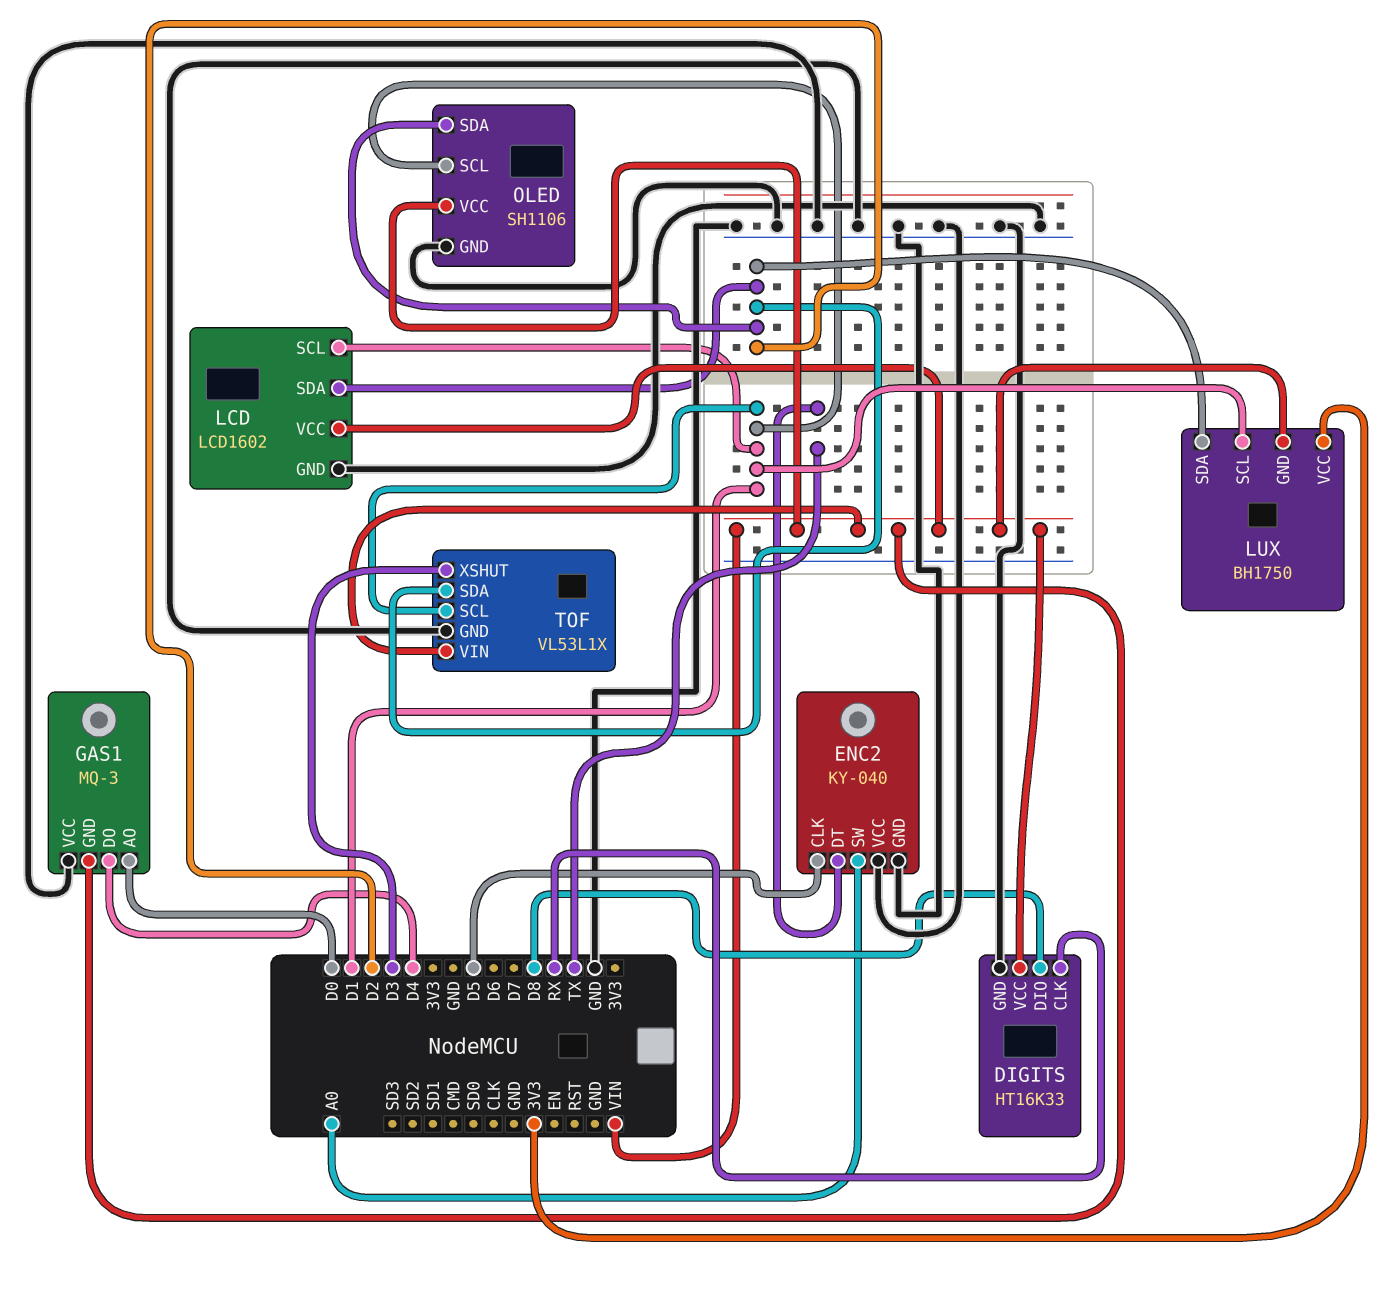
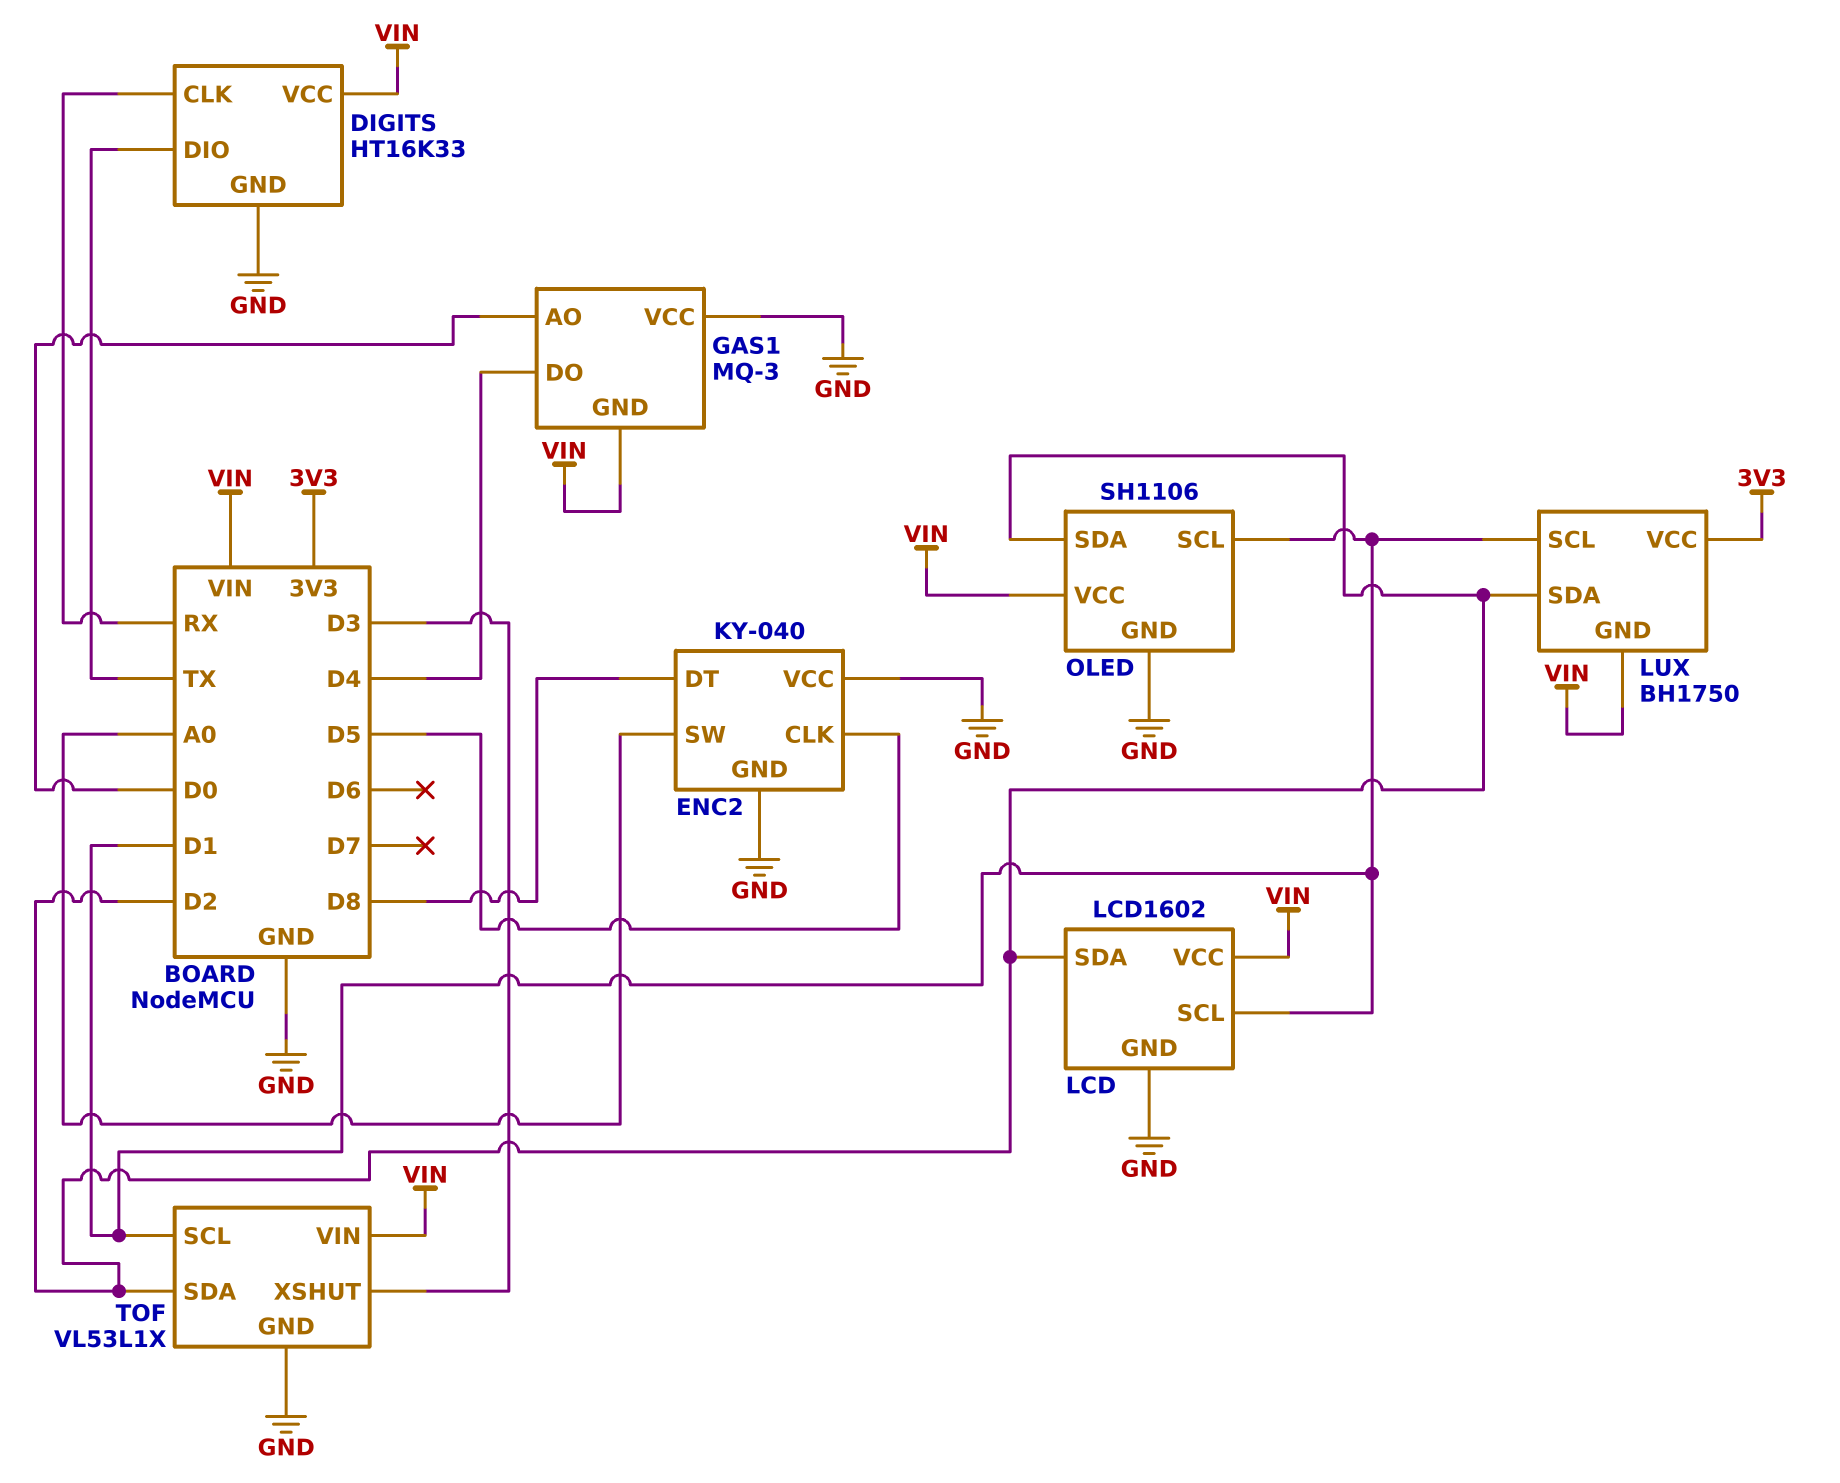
DIGITS pin DIO: D8 -> TX
ENC2 pin DT: TX -> D8

